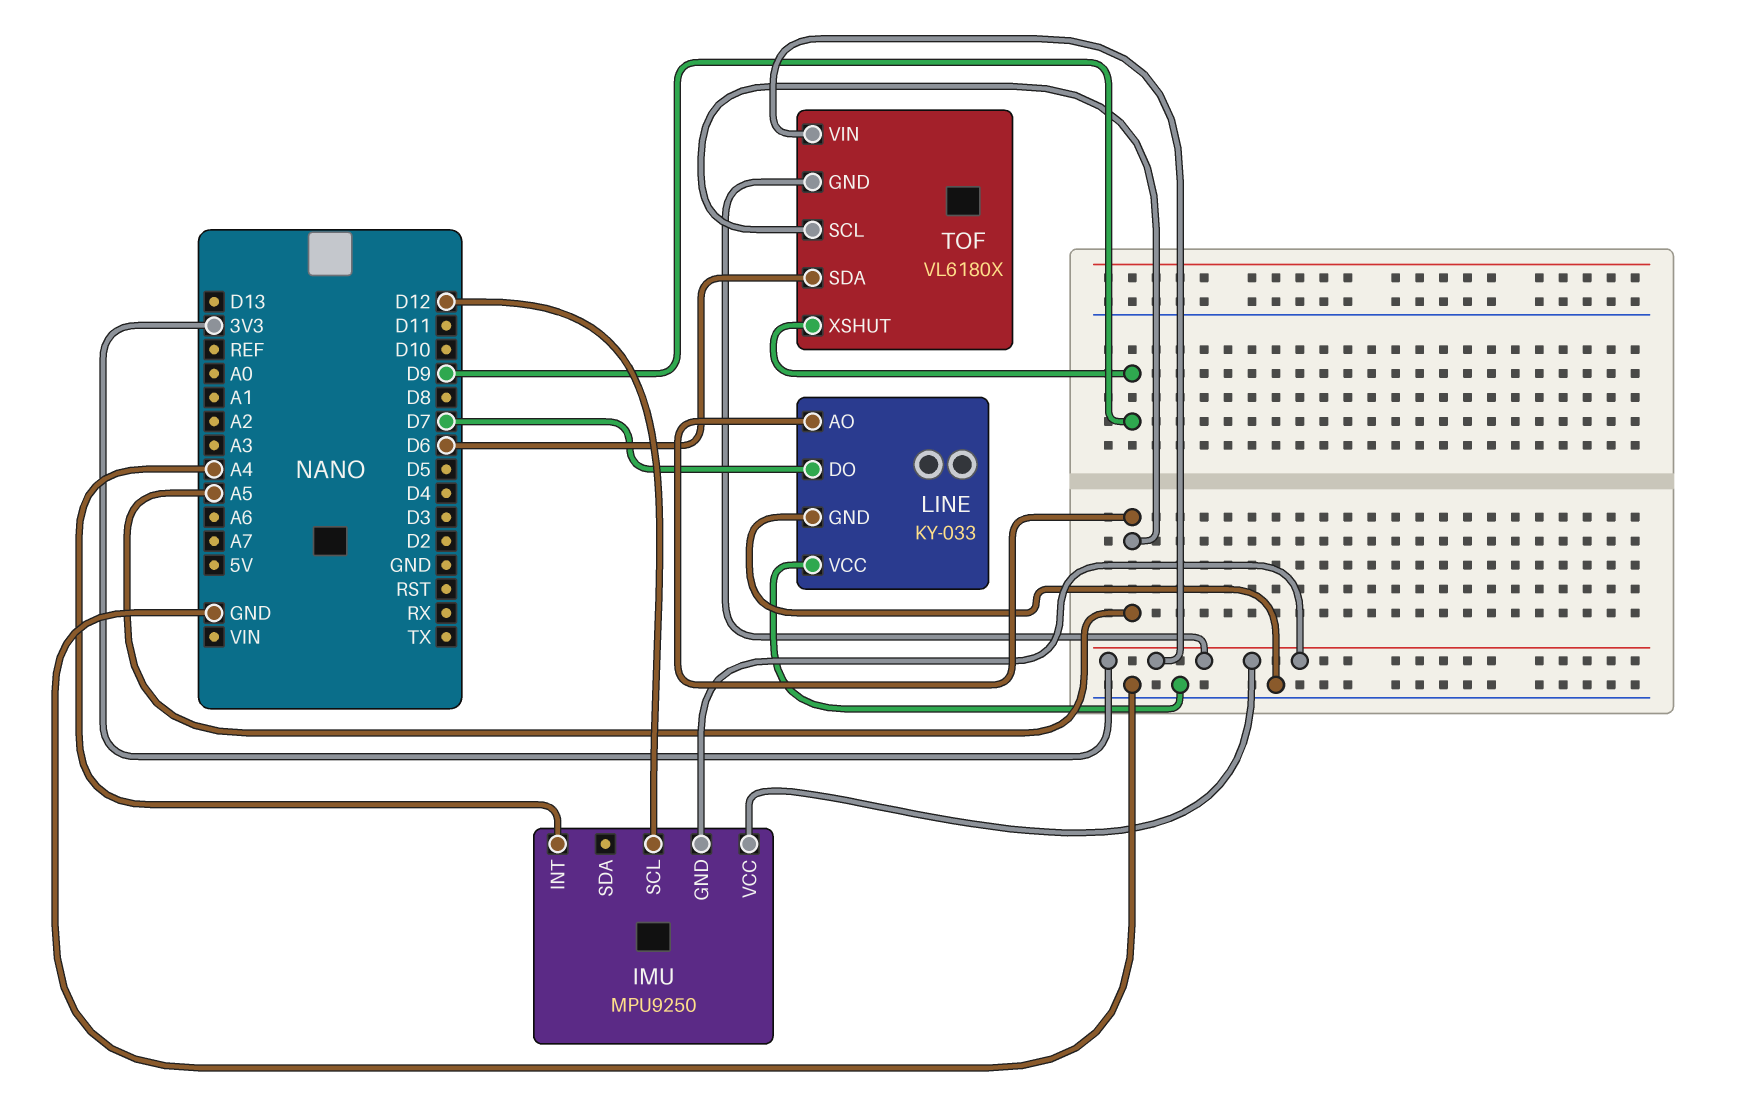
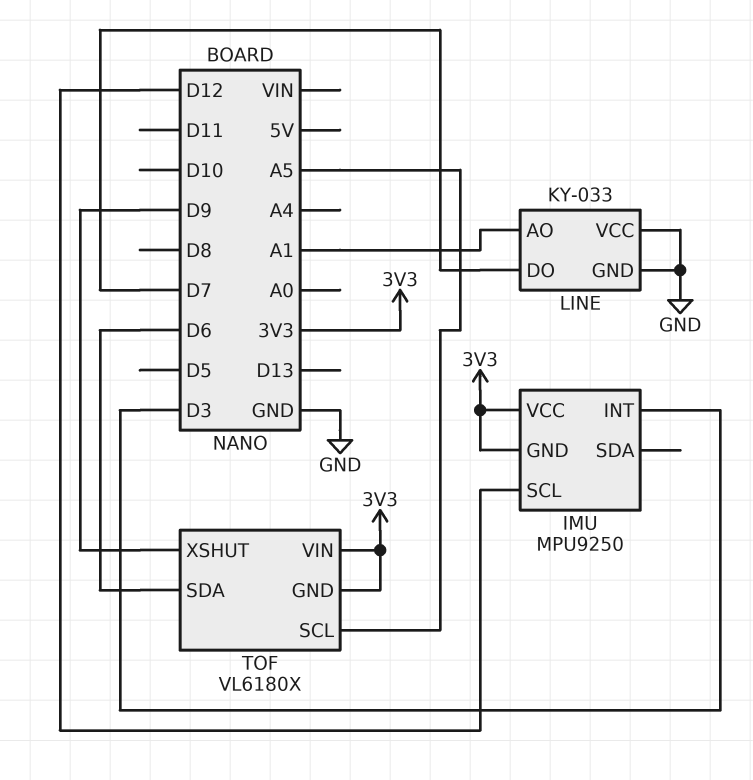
IMU pin INT: A4 -> D3
LINE pin AO: A5 -> A1

